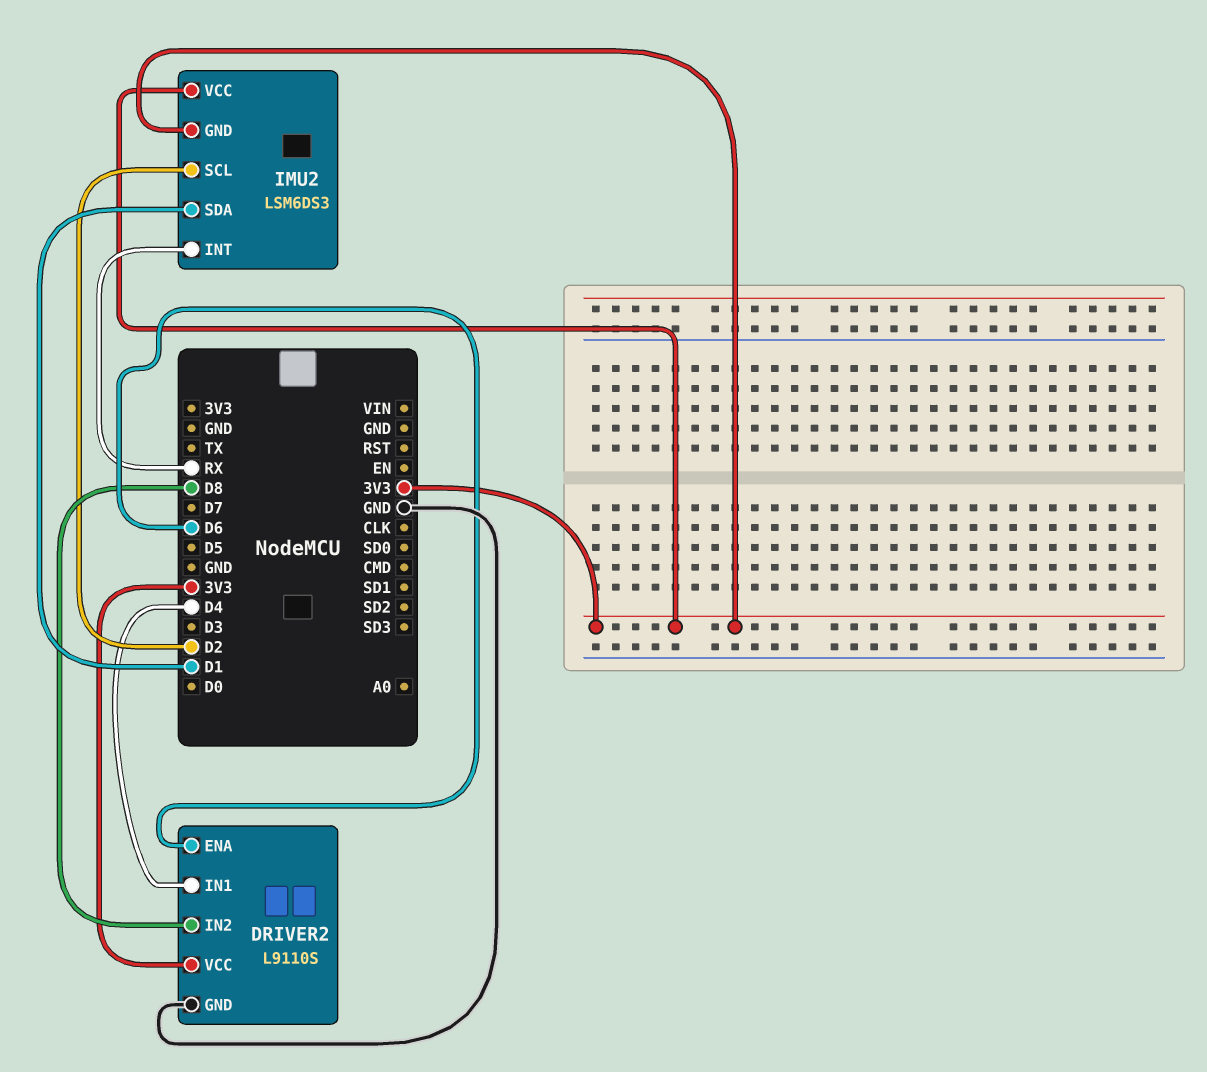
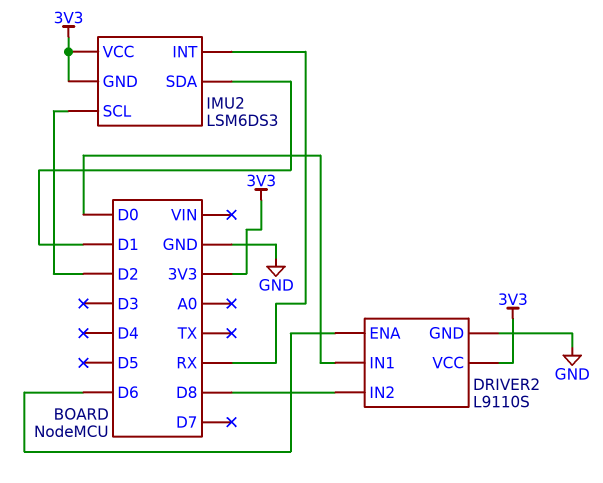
DRIVER2 pin IN1: D4 -> D0

